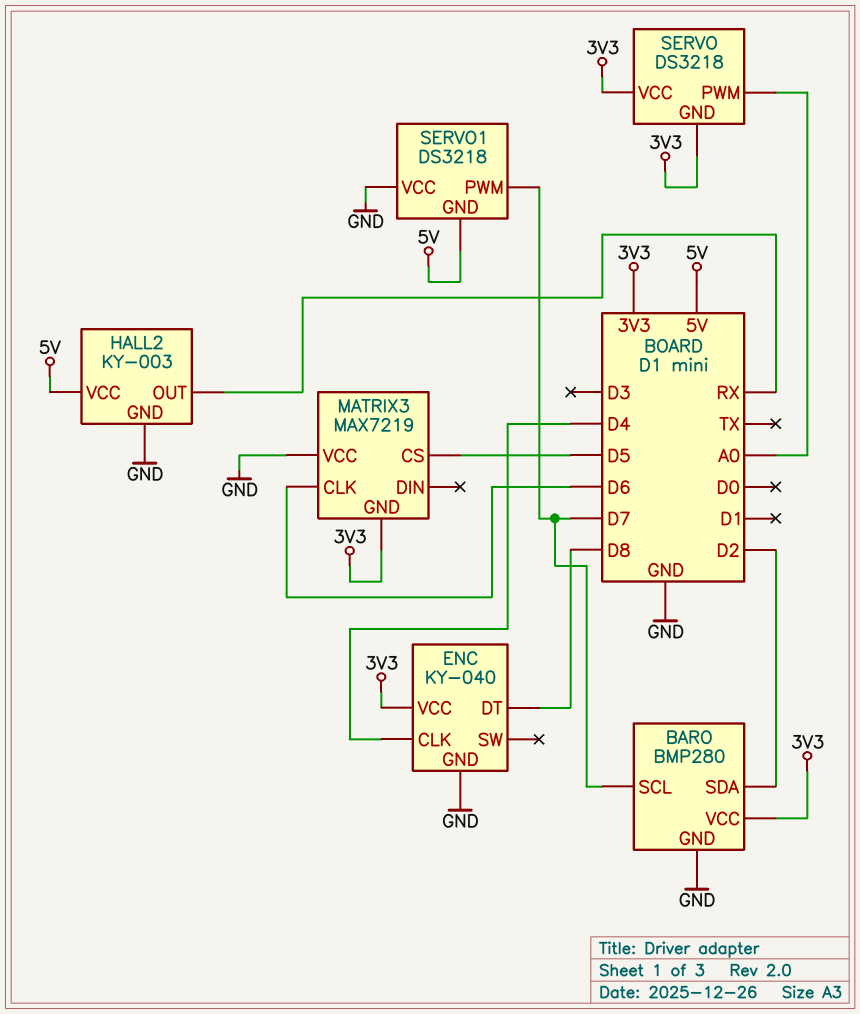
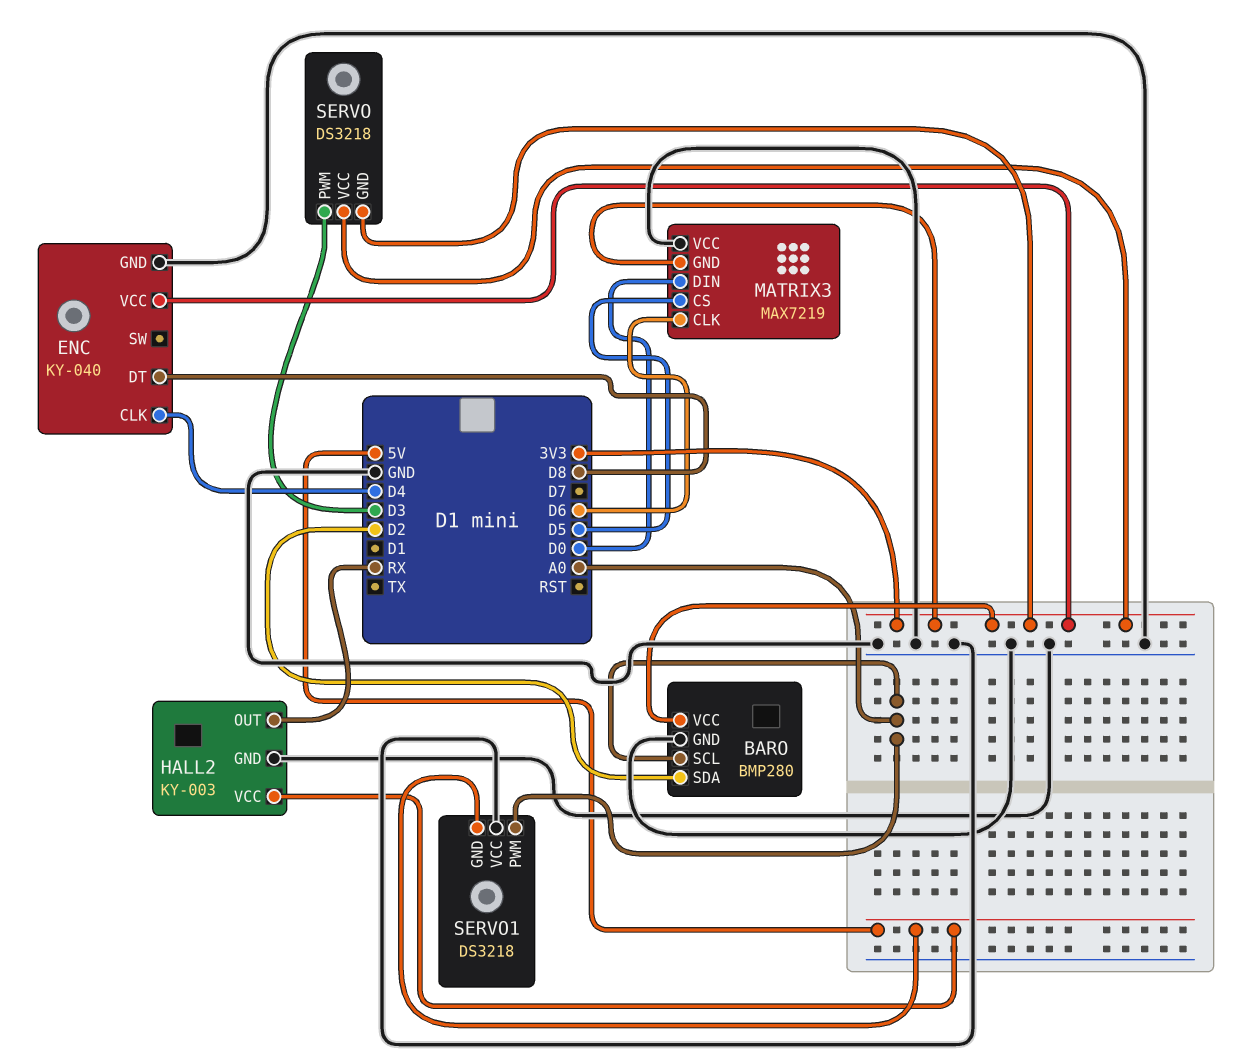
BARO pin SCL: D7 -> A0
MATRIX3 pin DIN: none -> D0
SERVO pin PWM: A0 -> D3
SERVO1 pin PWM: D7 -> A0

